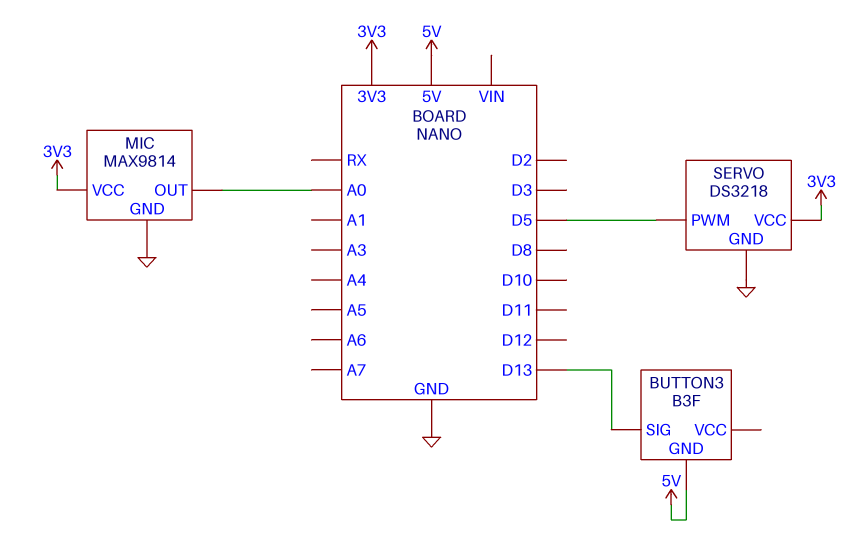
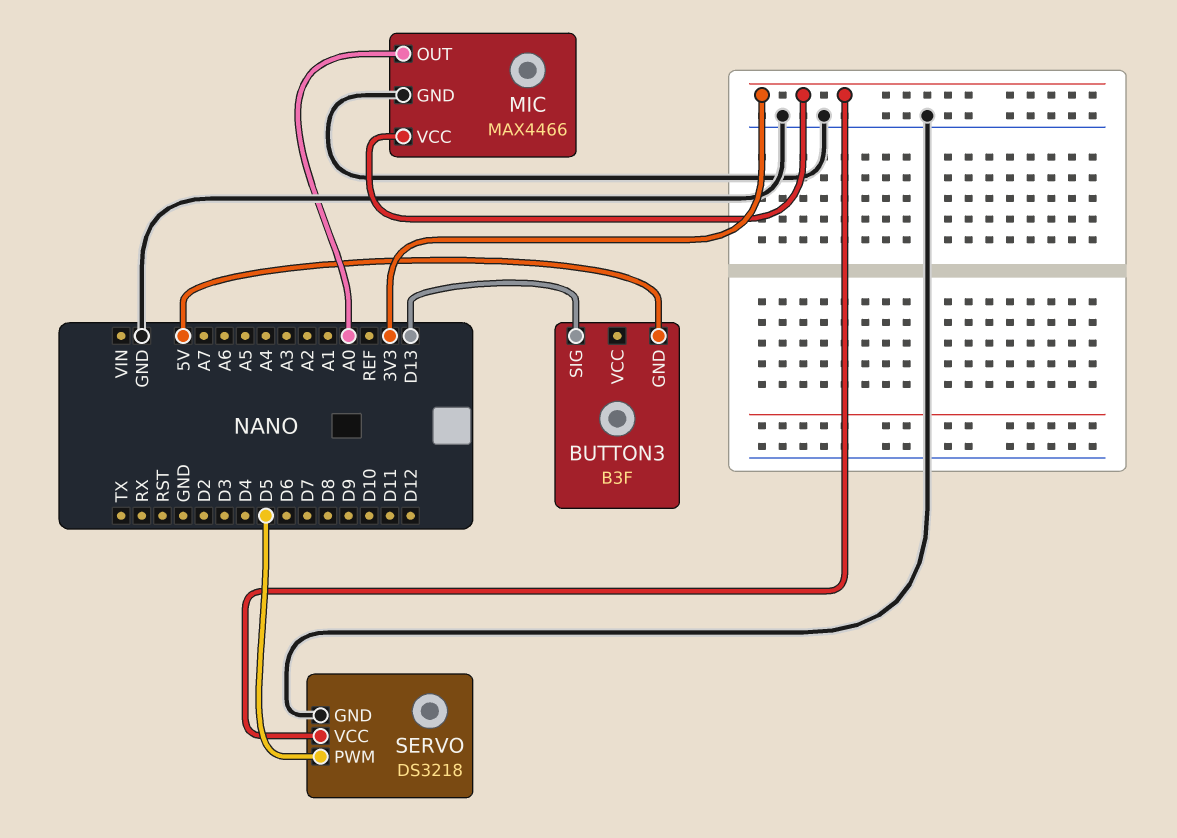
MIC: MAX9814 -> MAX4466

